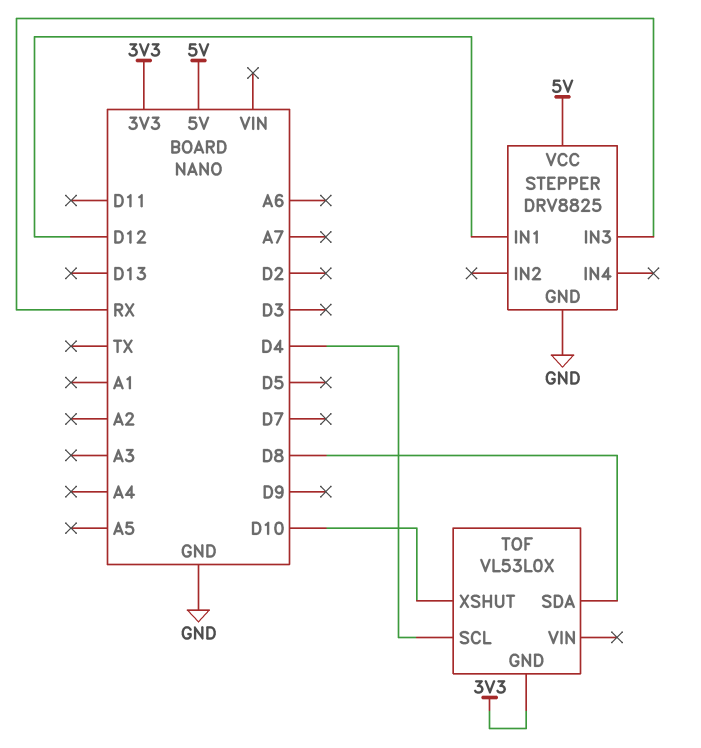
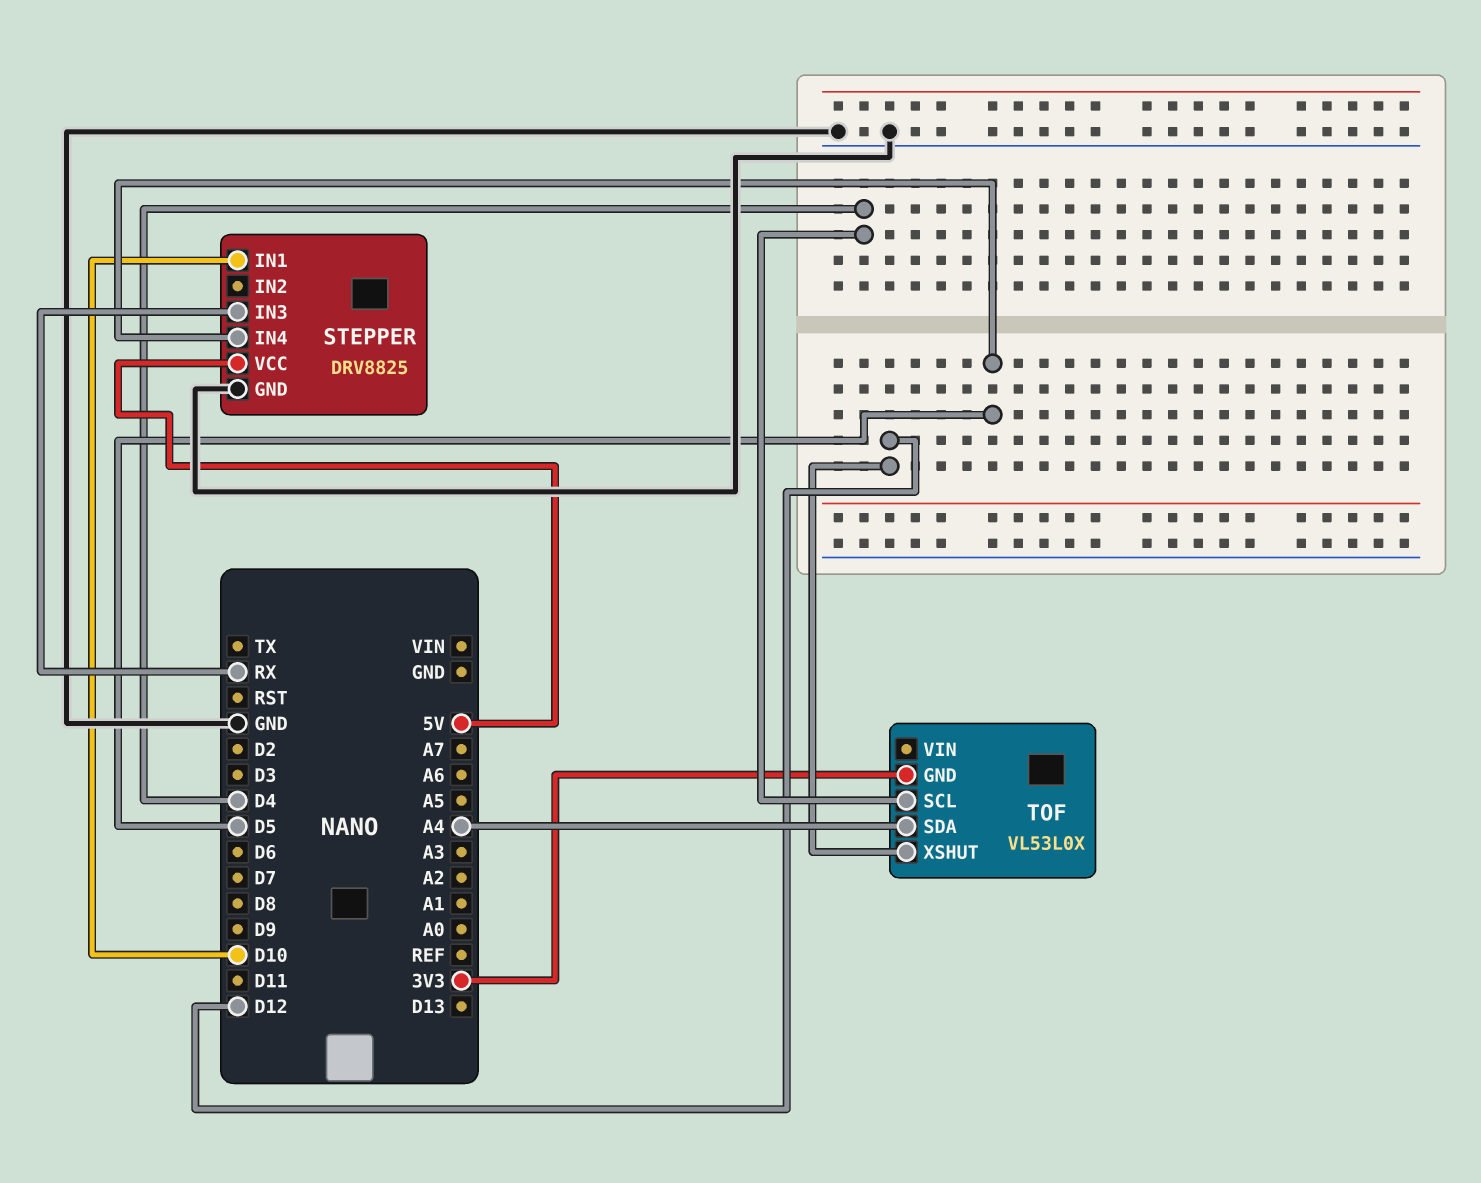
STEPPER pin IN1: D12 -> D10
STEPPER pin IN4: none -> D5
TOF pin SDA: D8 -> A4
TOF pin XSHUT: D10 -> D12

